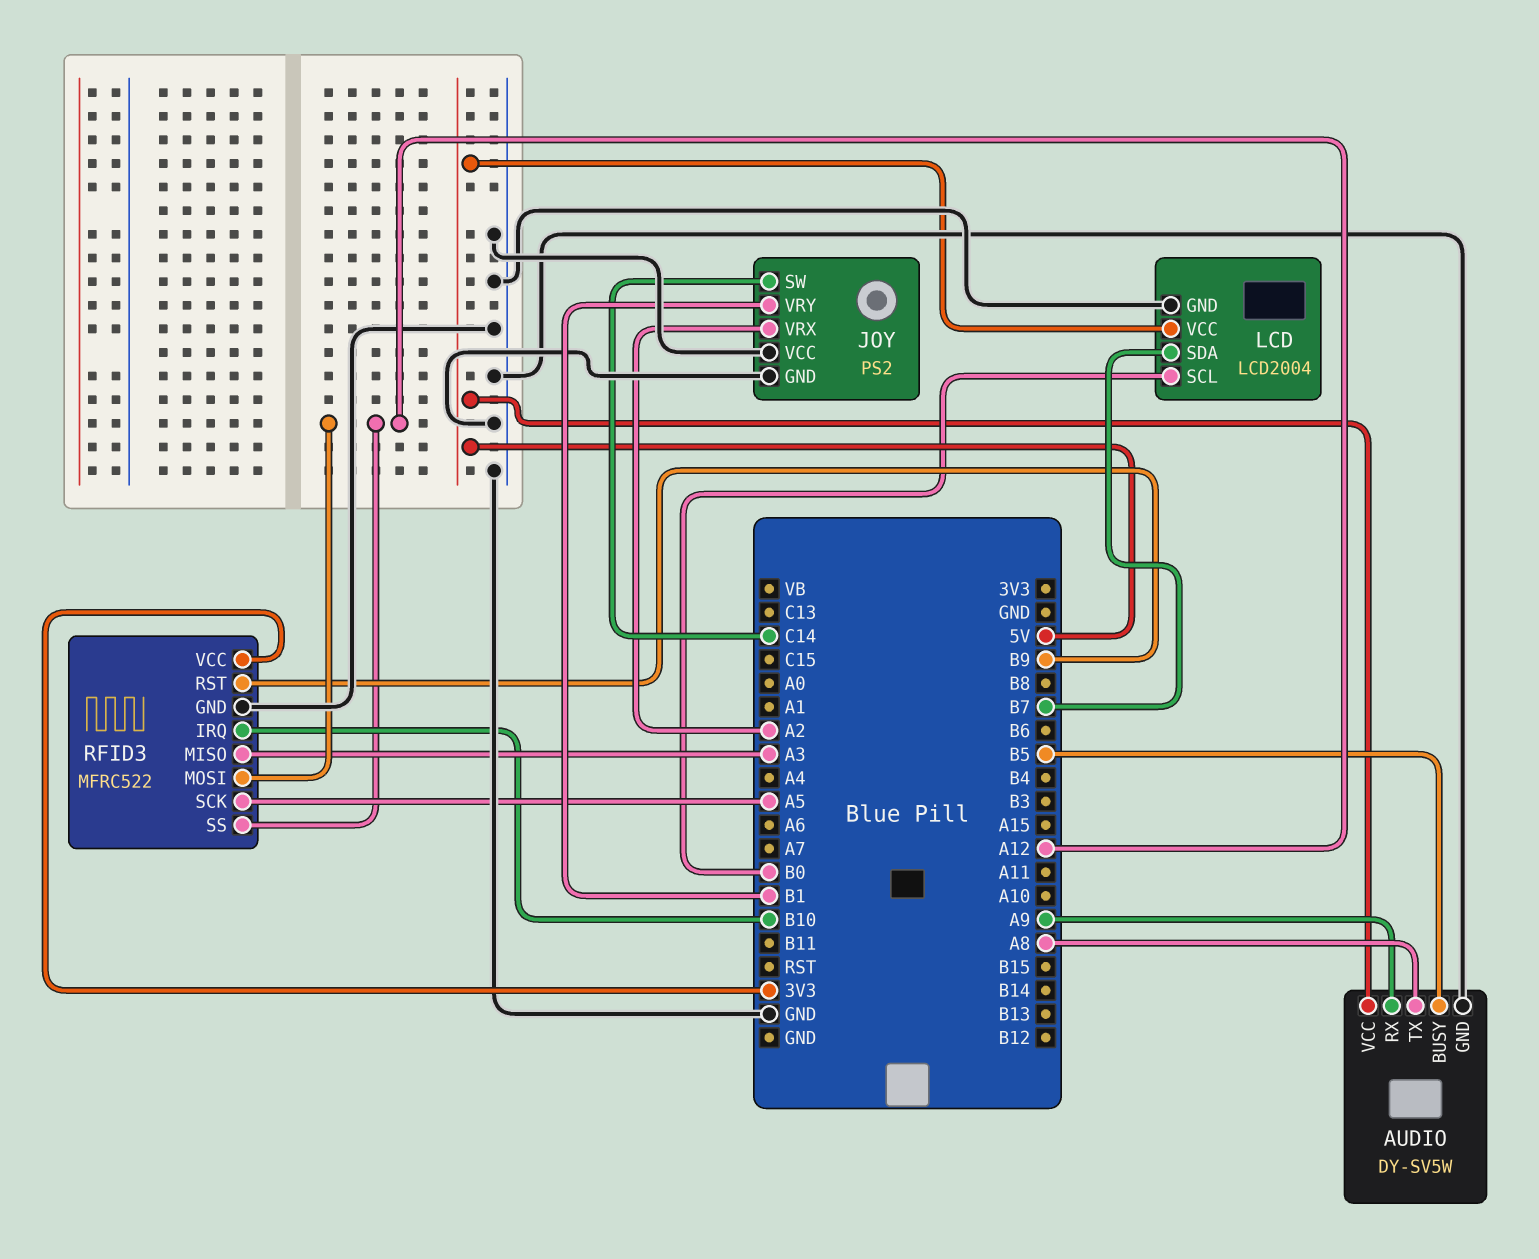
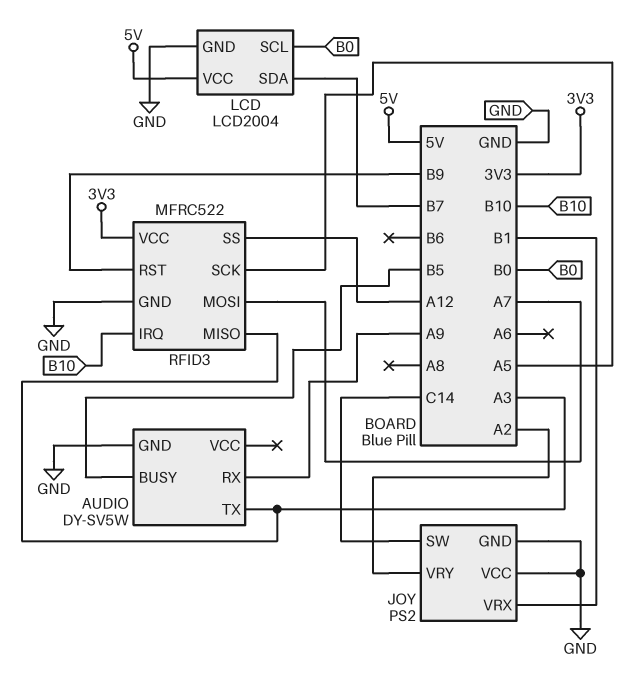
AUDIO pin TX: A8 -> A3
AUDIO pin VCC: 5V -> none
JOY pin VRX: A2 -> B1
JOY pin VRY: B1 -> A2
RFID3 pin MOSI: A12 -> A7

